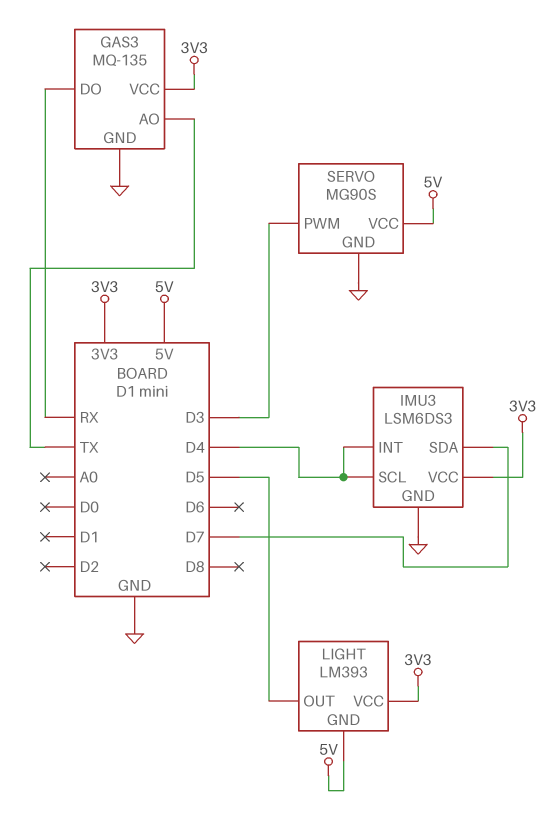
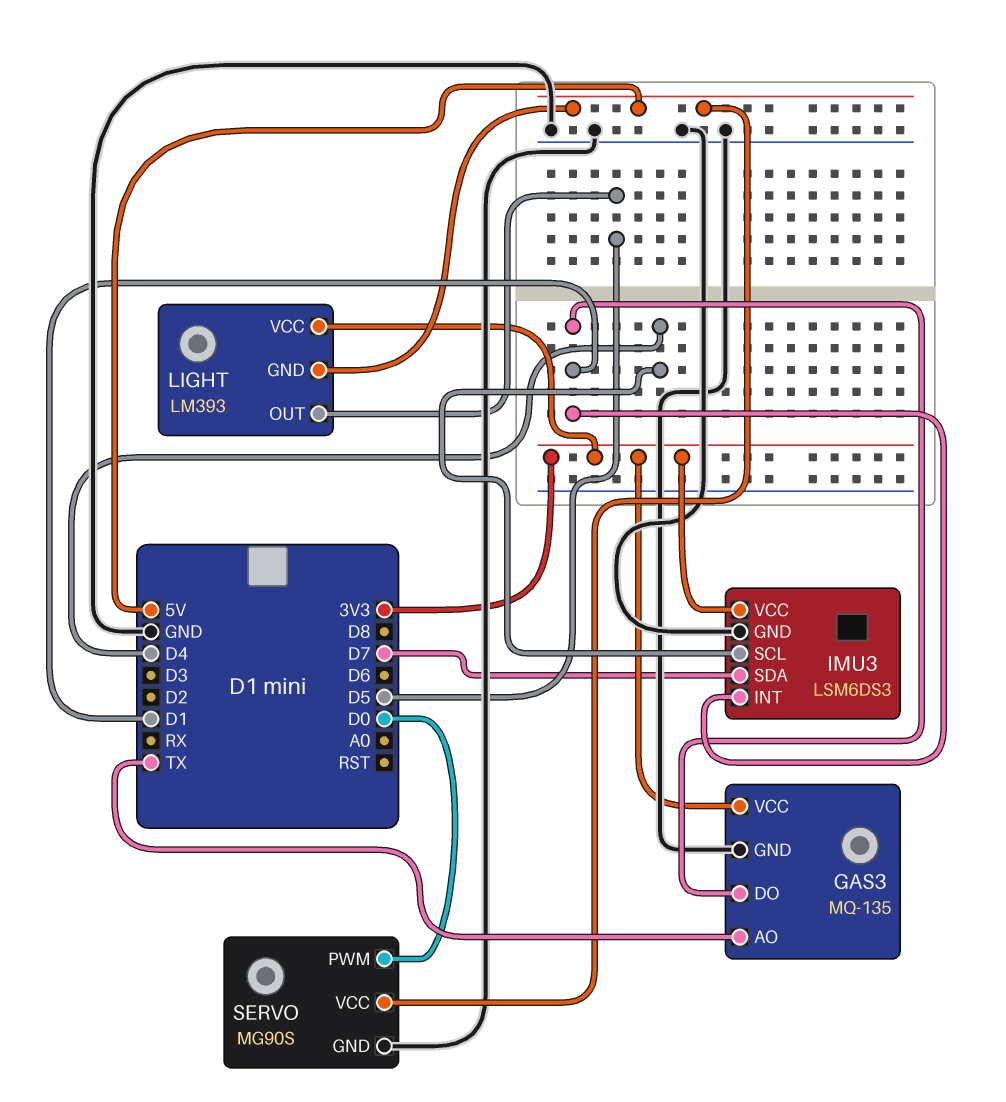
GAS3 pin DO: RX -> D1
IMU3 pin INT: D4 -> D1
SERVO pin PWM: D3 -> D0

